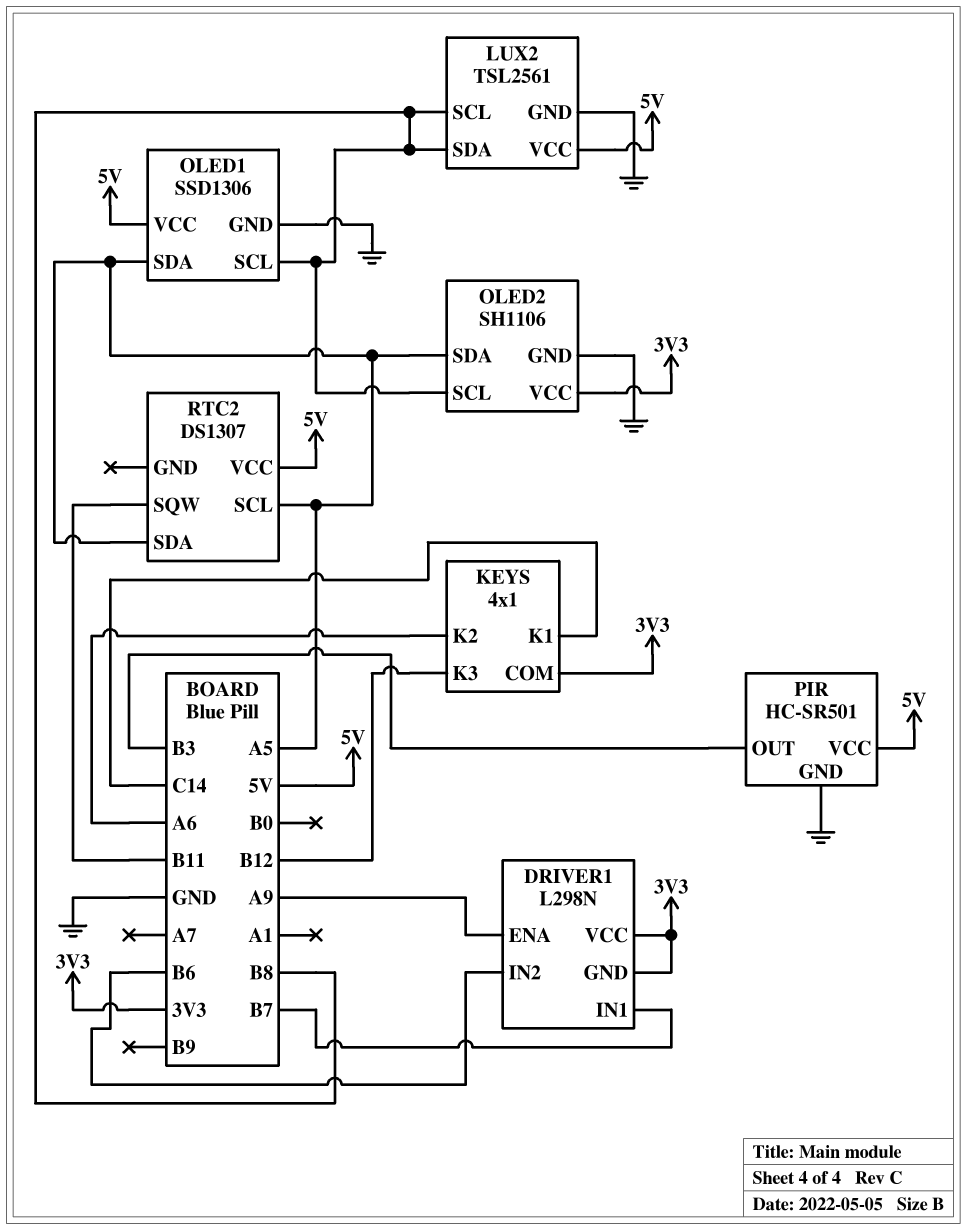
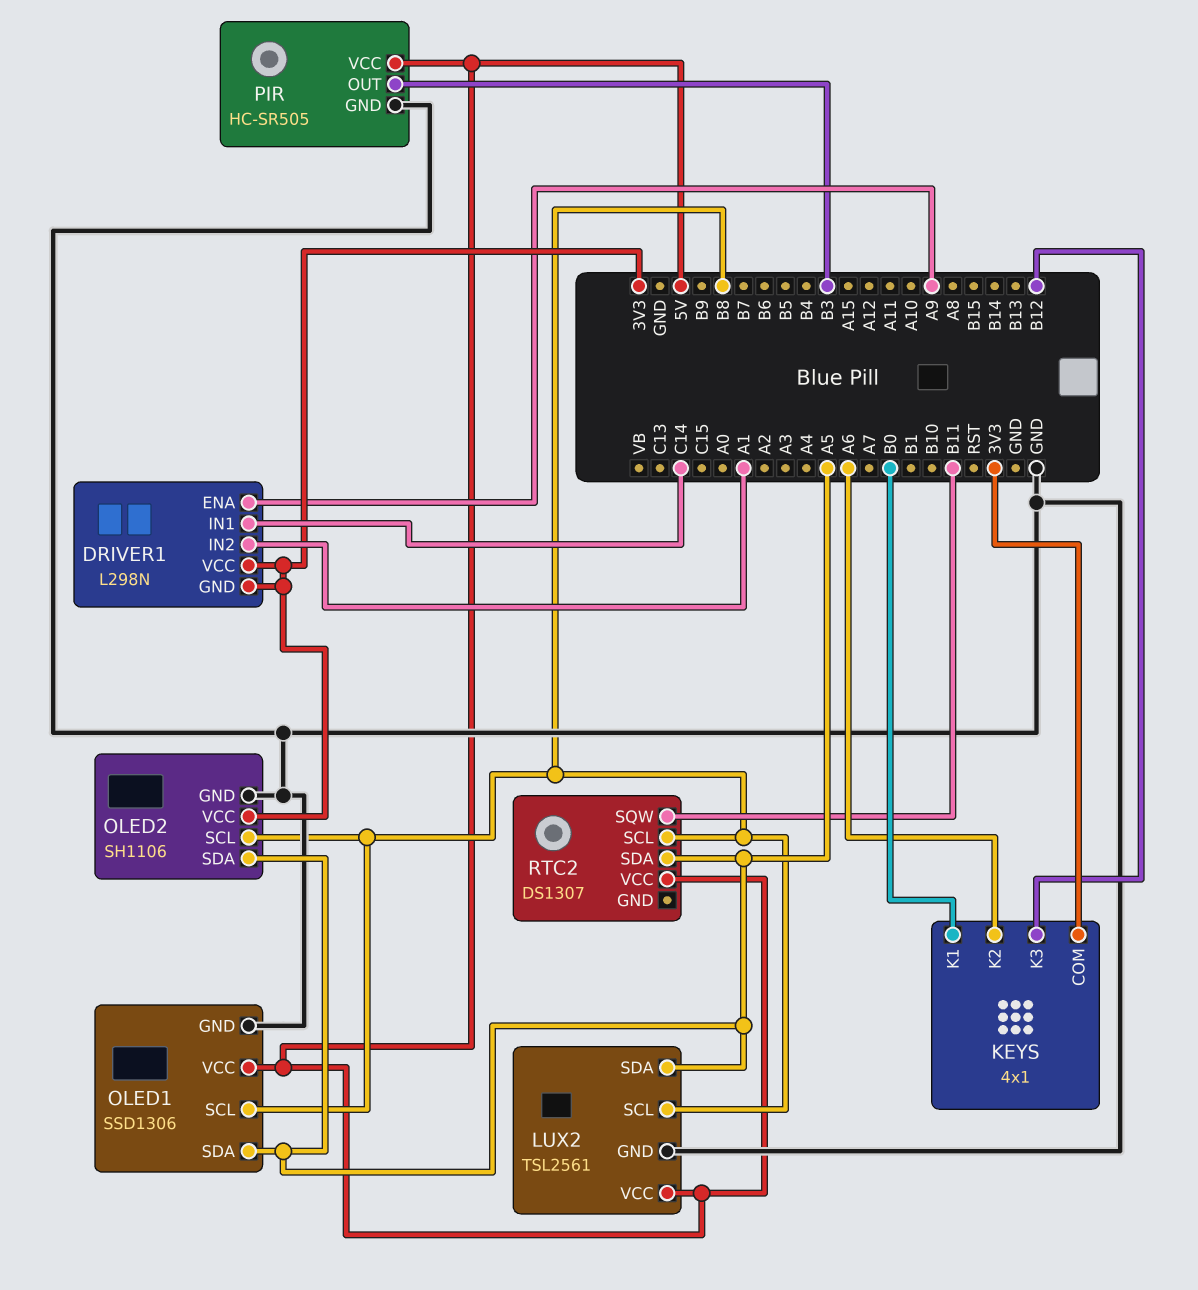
DRIVER1 pin IN1: B7 -> C14
DRIVER1 pin IN2: B6 -> A1
KEYS pin K1: C14 -> B0
LUX2 pin SDA: B8 -> A5
PIR: HC-SR501 -> HC-SR505
RTC2 pin SCL: A5 -> B8

